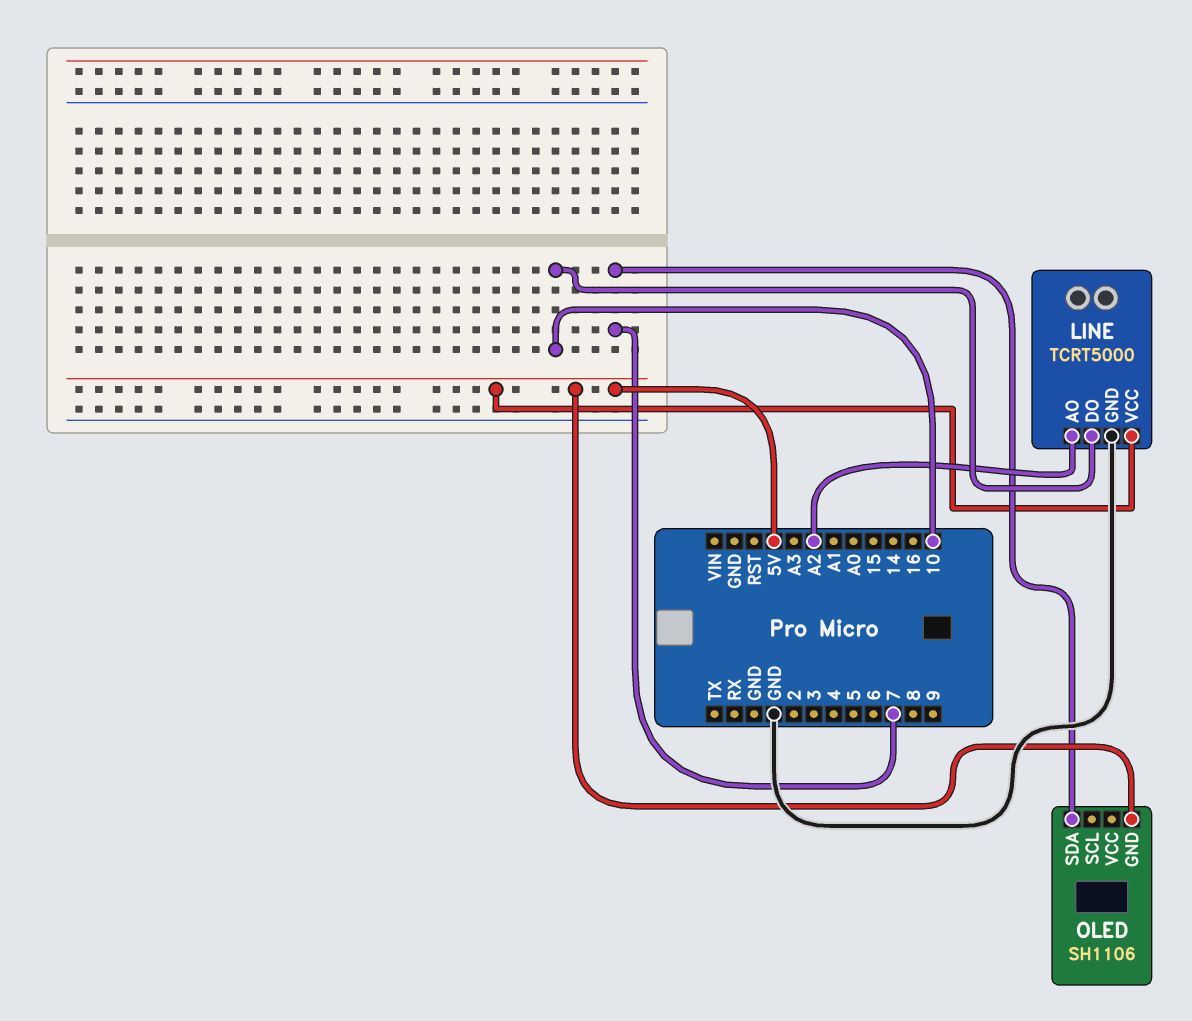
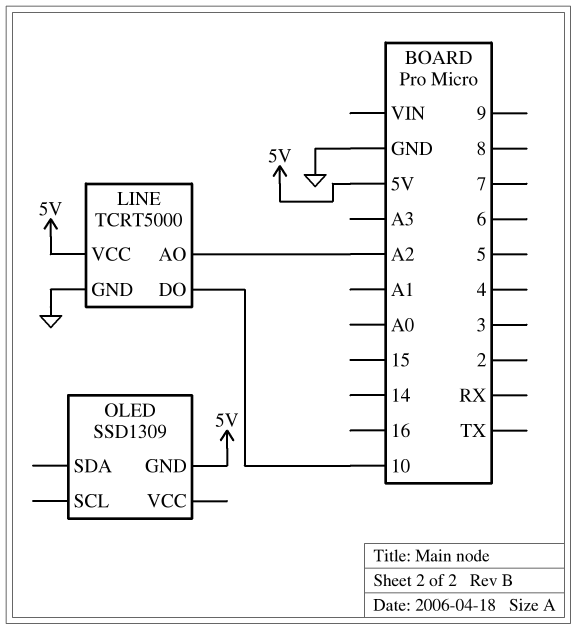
OLED: SH1106 -> SSD1309
OLED pin SDA: 7 -> none

